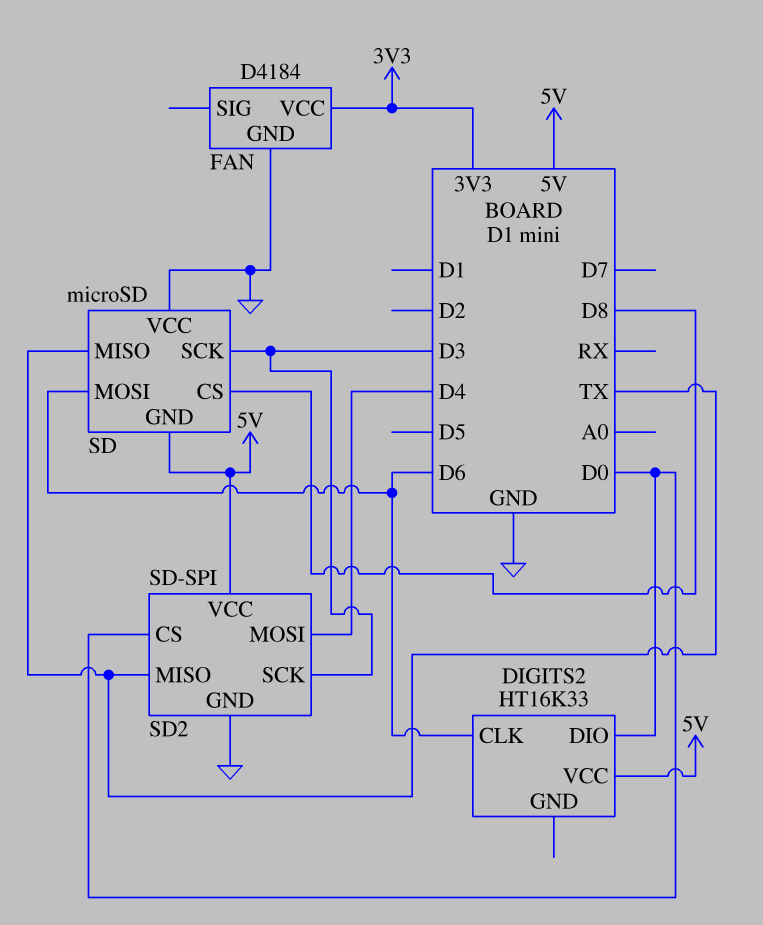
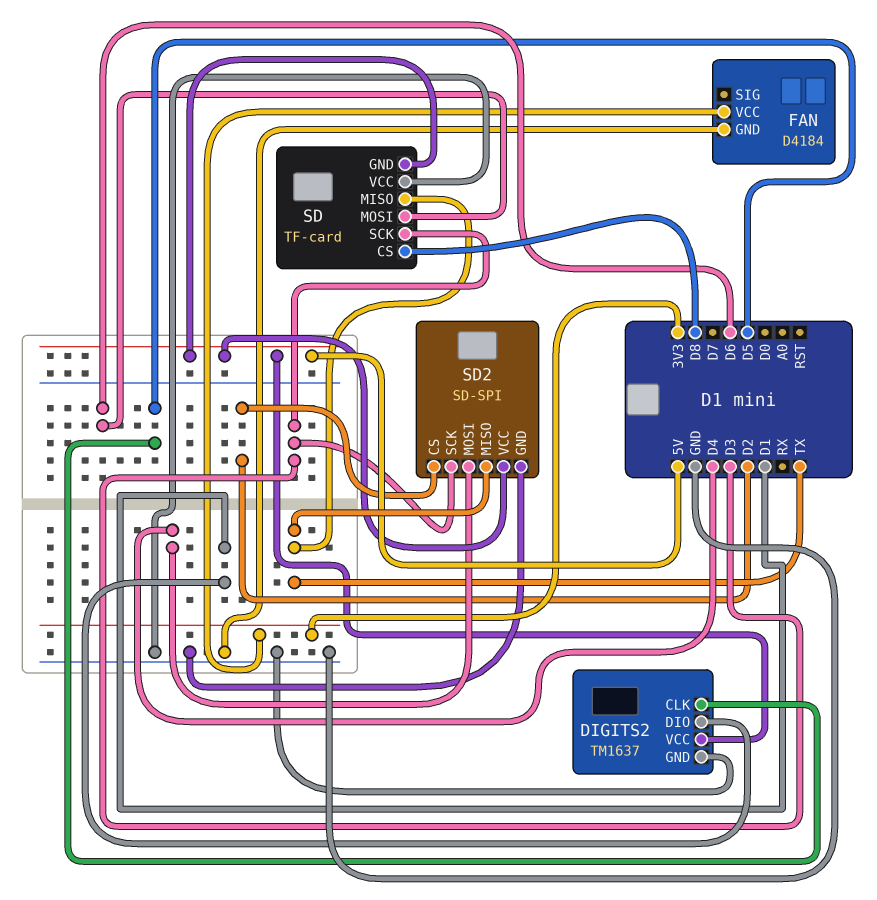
DIGITS2: HT16K33 -> TM1637
DIGITS2 pin CLK: D6 -> D5
DIGITS2 pin DIO: D0 -> D1
DIGITS2 pin GND: none -> GND
SD: microSD -> TF-card
SD2 pin CS: D0 -> D2

